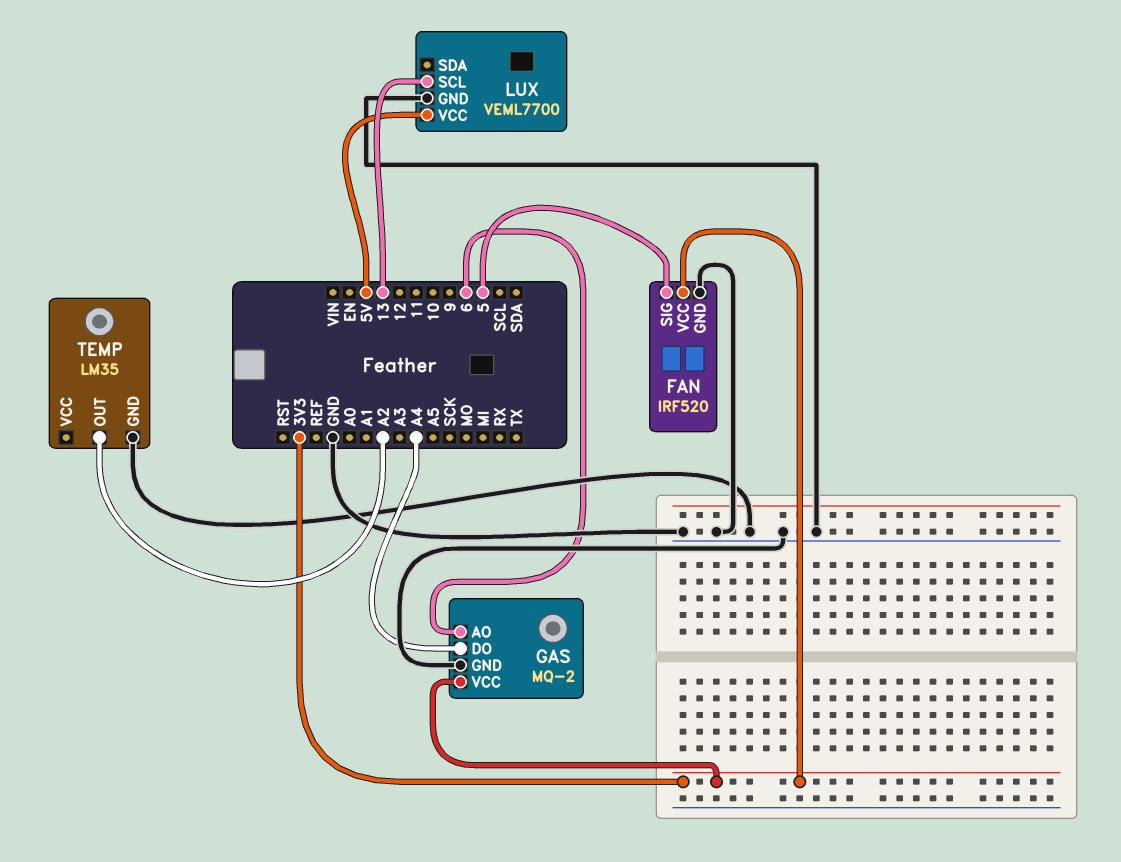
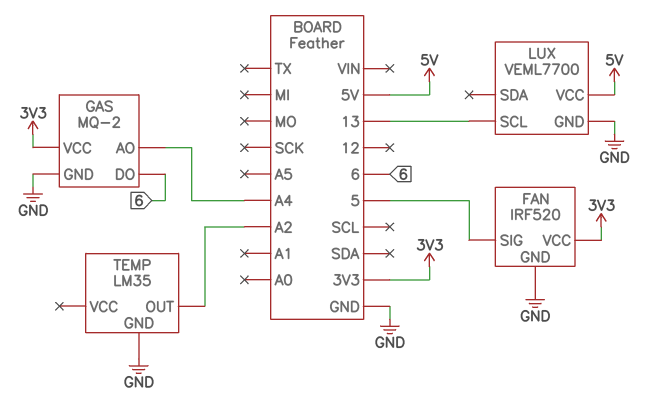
GAS pin AO: 6 -> A4
GAS pin DO: A4 -> 6

